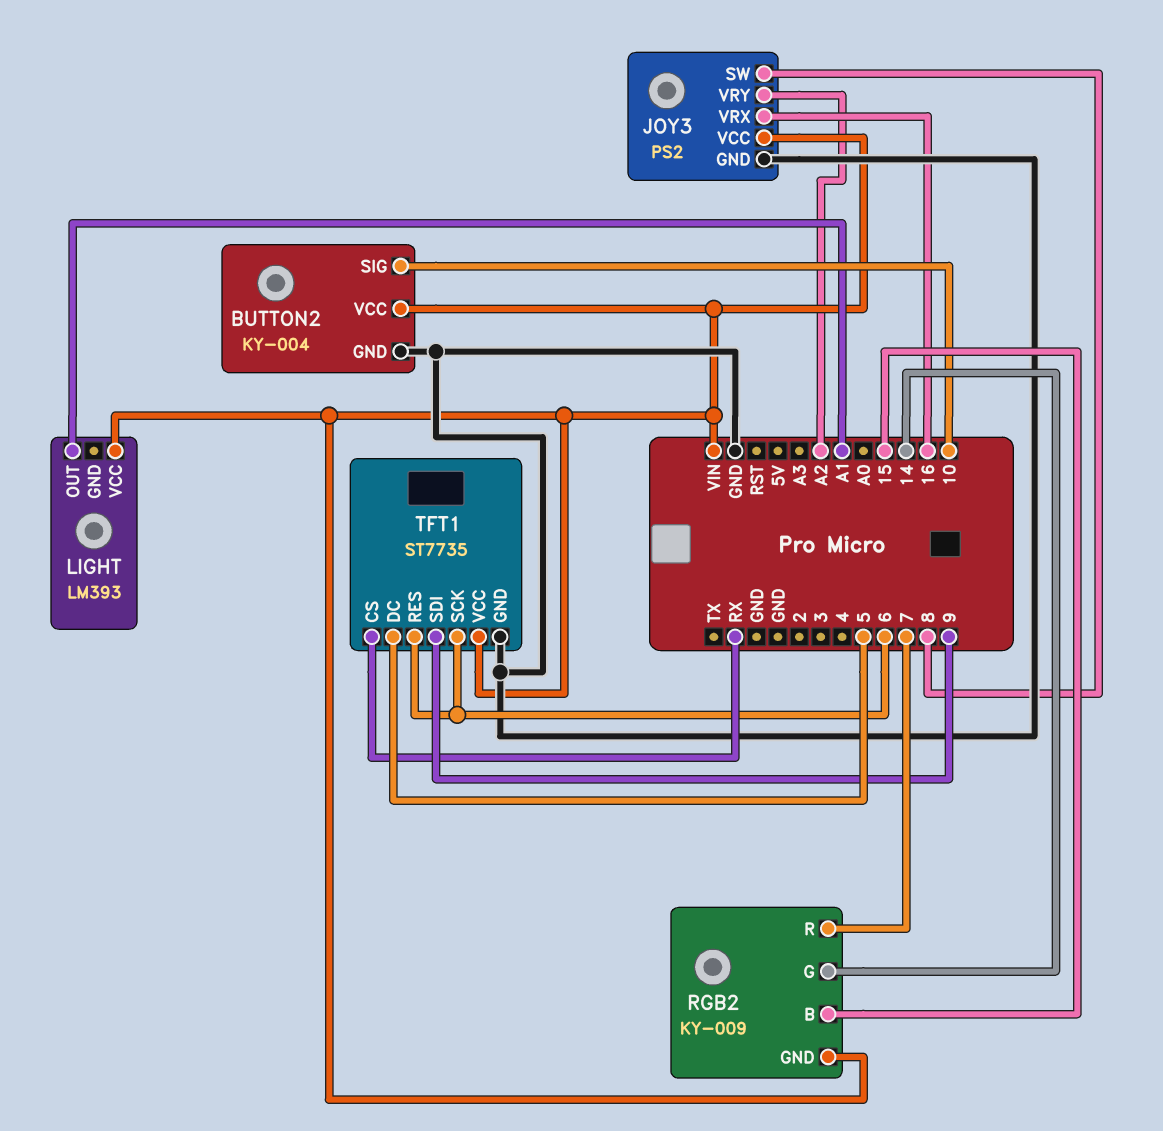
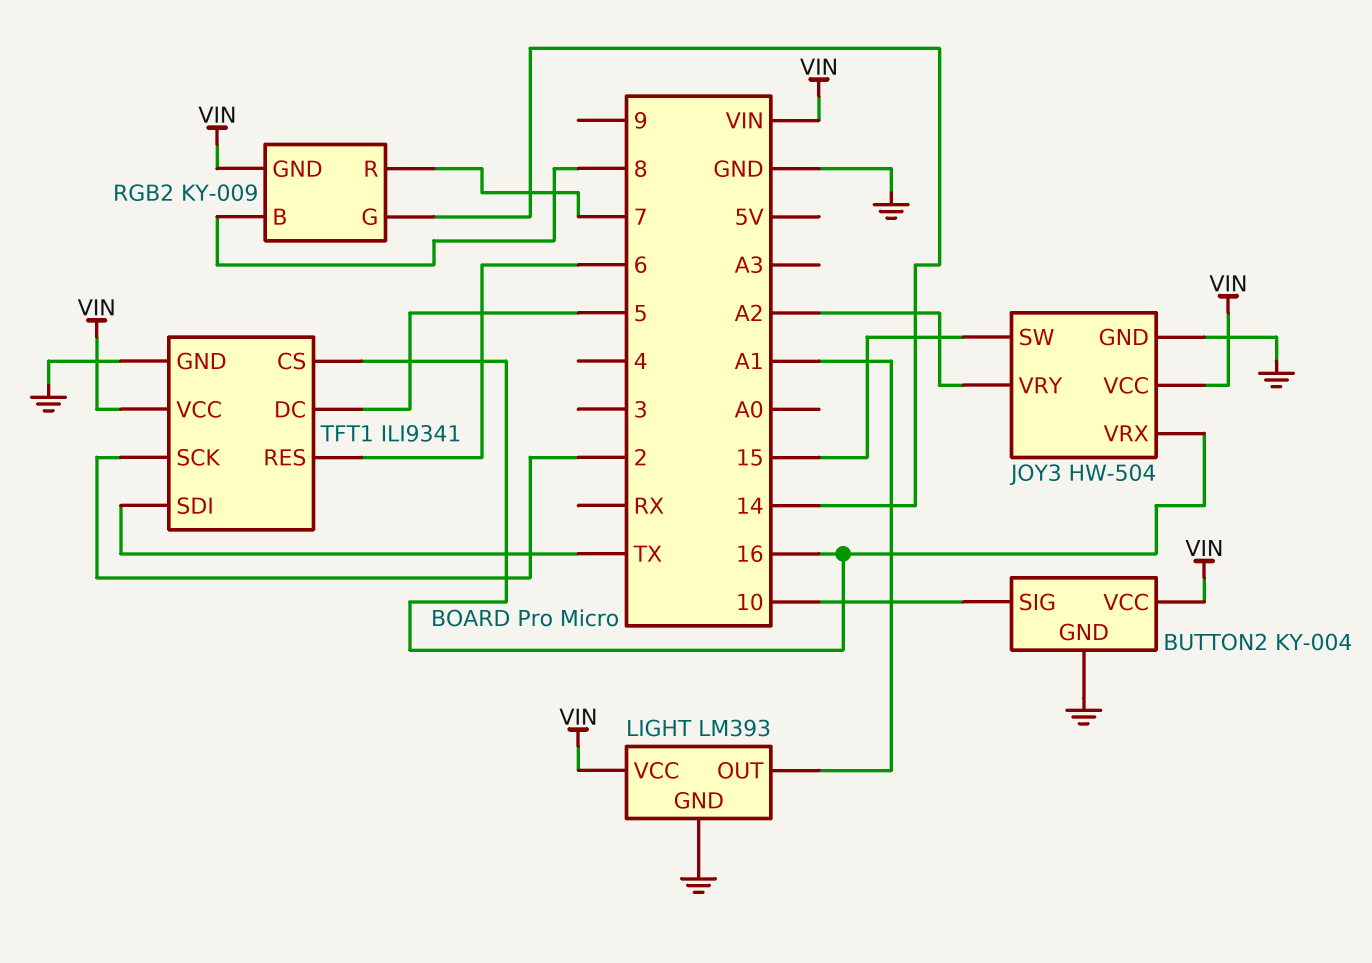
JOY3: PS2 -> HW-504
JOY3 pin SW: 8 -> 15
LIGHT pin GND: none -> GND
RGB2 pin B: 15 -> 8
TFT1: ST7735 -> ILI9341
TFT1 pin CS: RX -> 16
TFT1 pin SCK: 6 -> 2
TFT1 pin SDI: 9 -> TX

